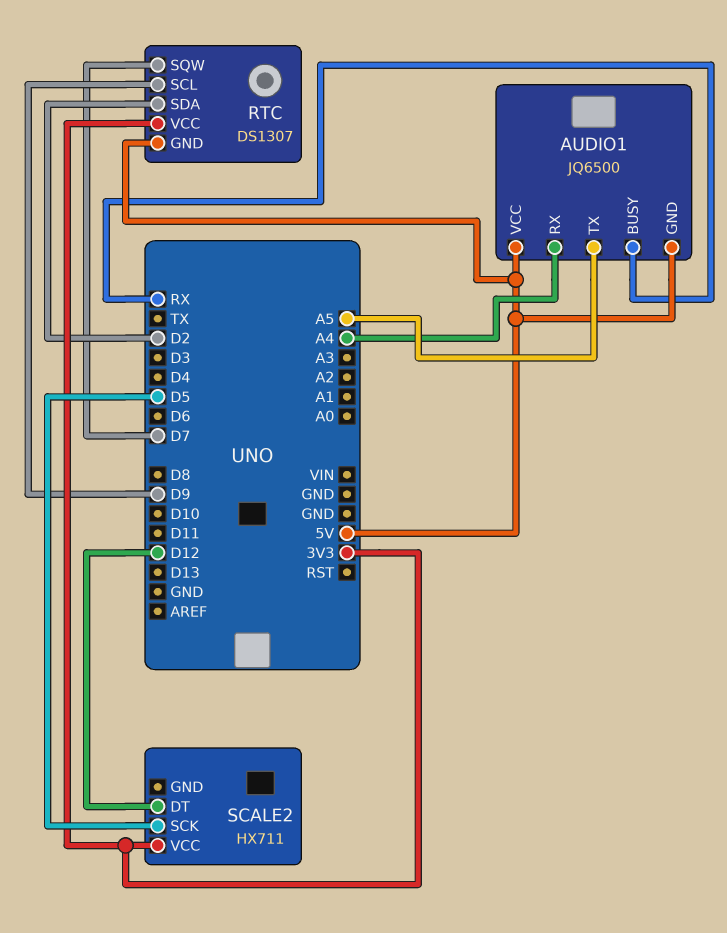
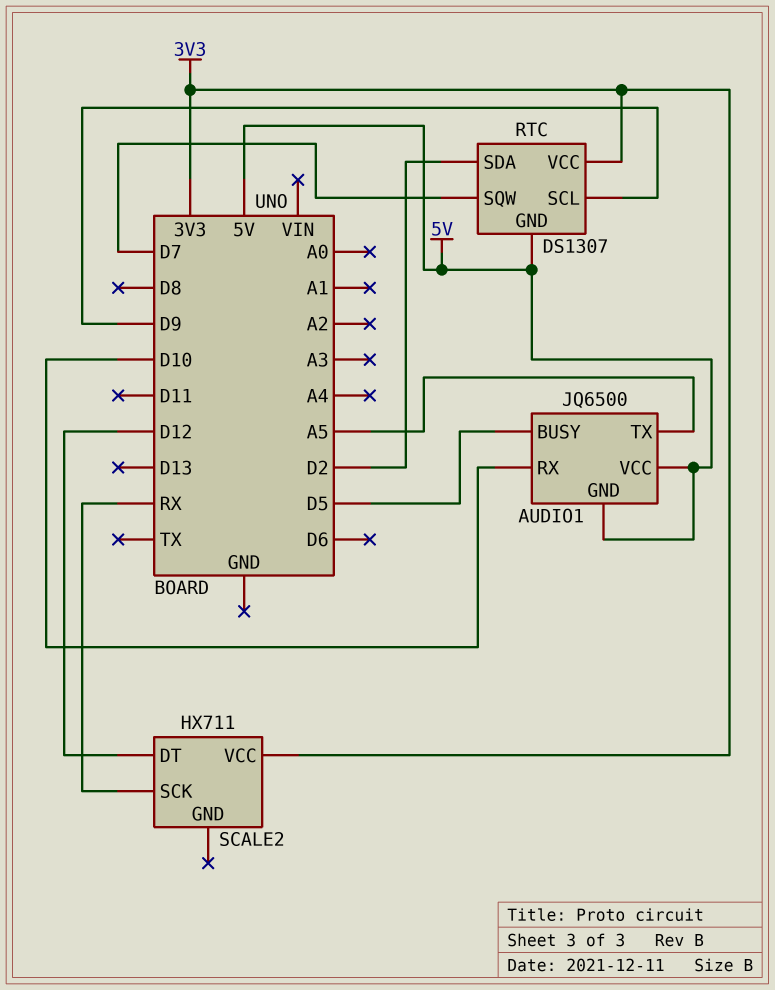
AUDIO1 pin BUSY: RX -> D5
AUDIO1 pin RX: A4 -> D10
SCALE2 pin SCK: D5 -> RX

